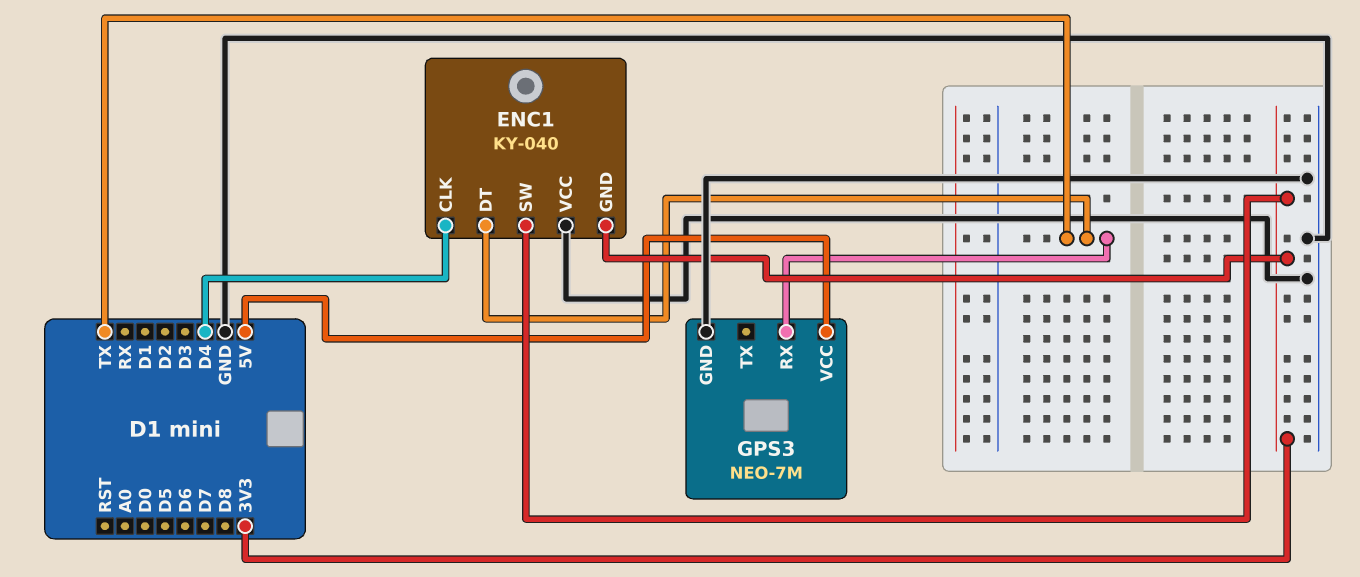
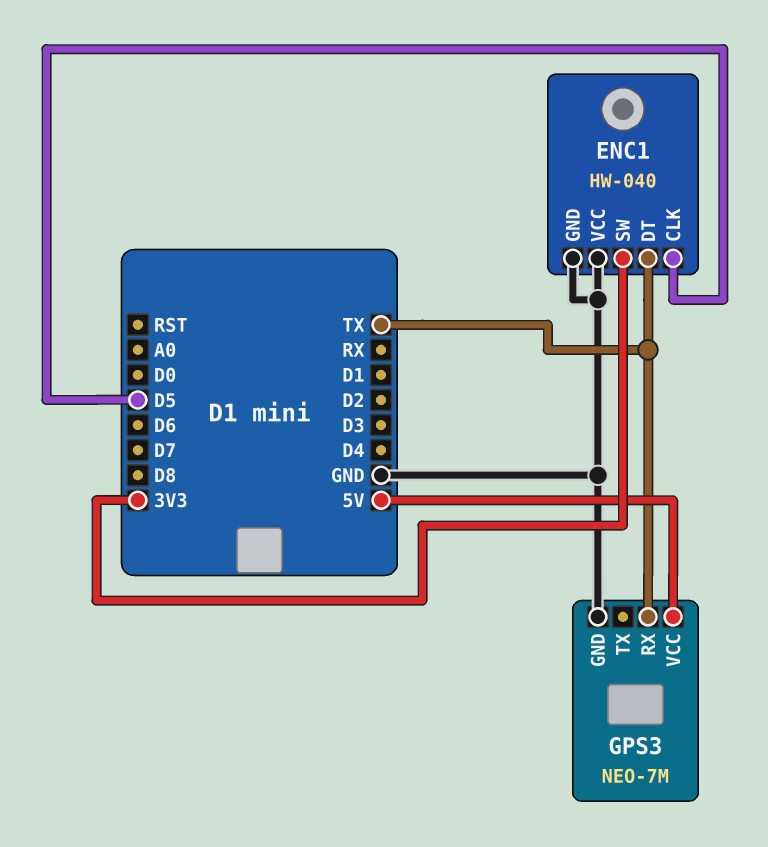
ENC1: KY-040 -> HW-040
ENC1 pin CLK: D4 -> D5
ENC1 pin GND: 3V3 -> GND

